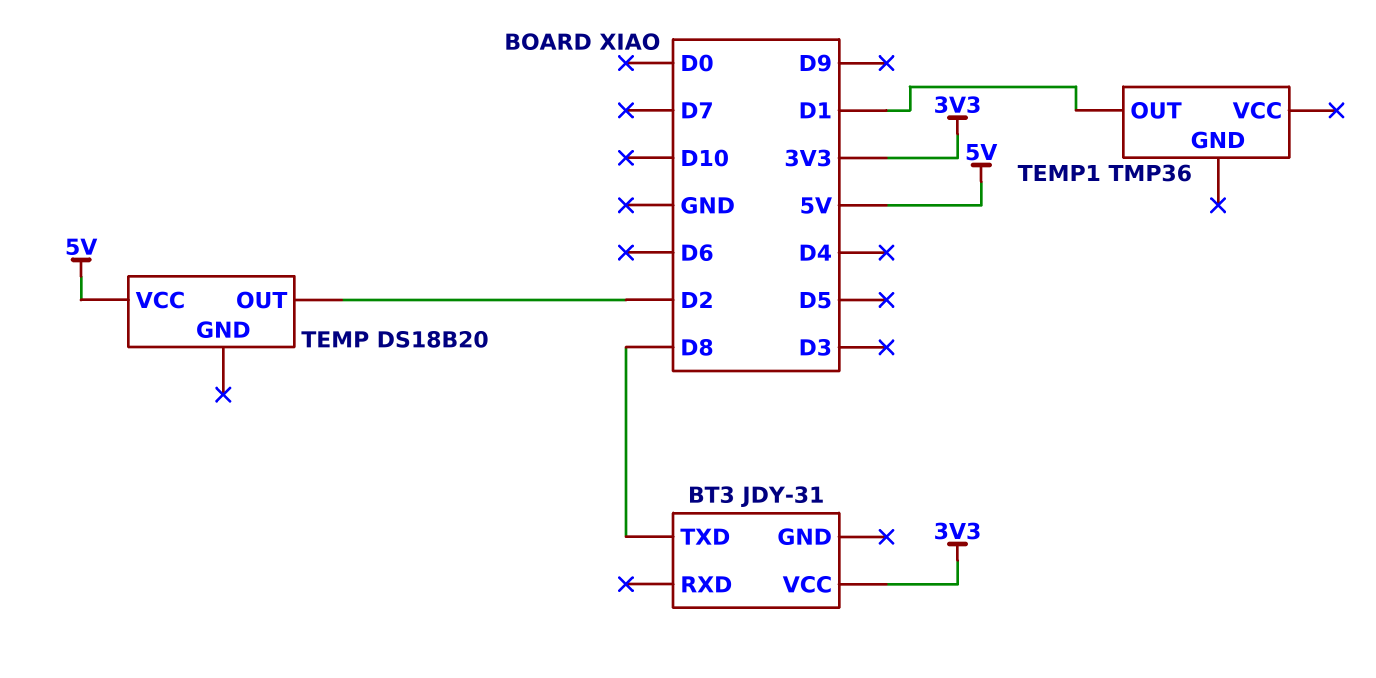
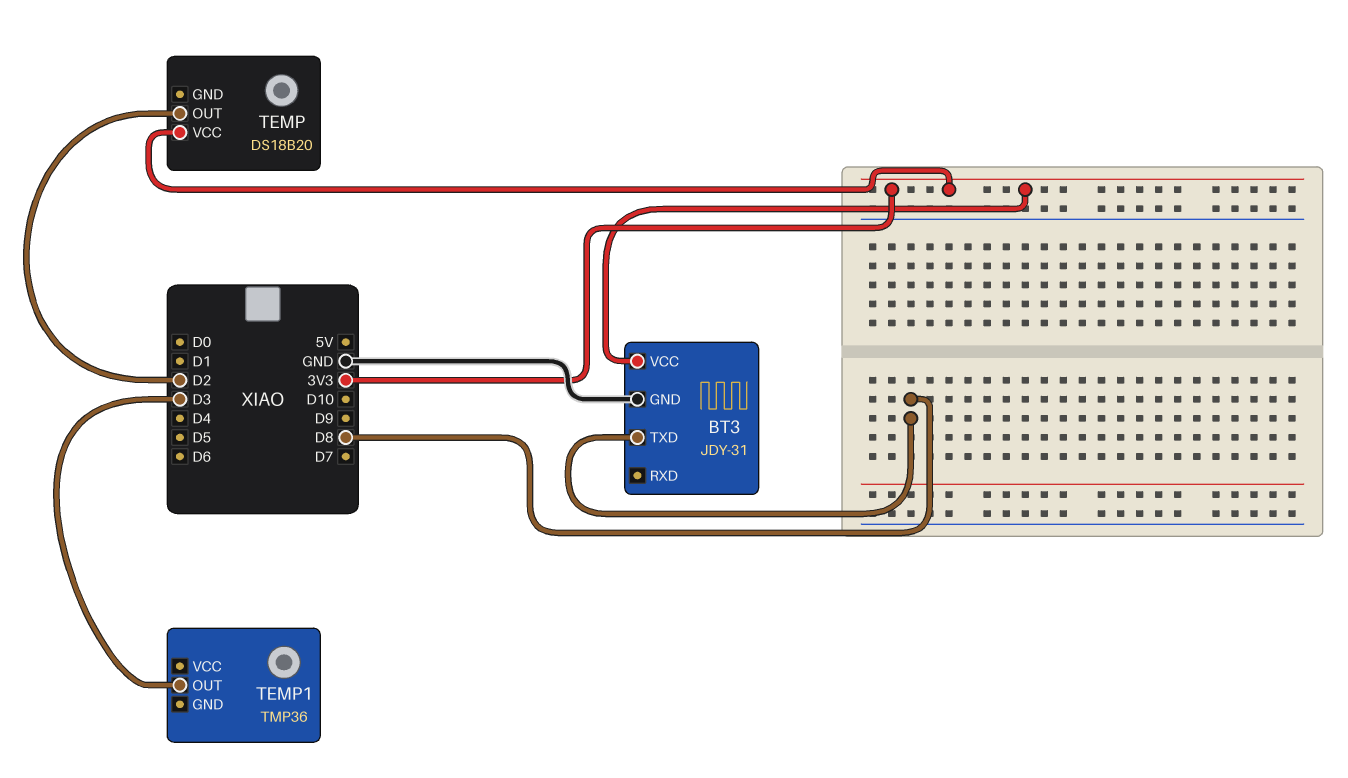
BT3 pin GND: none -> GND
TEMP pin VCC: 5V -> 3V3
TEMP1 pin OUT: D1 -> D3

